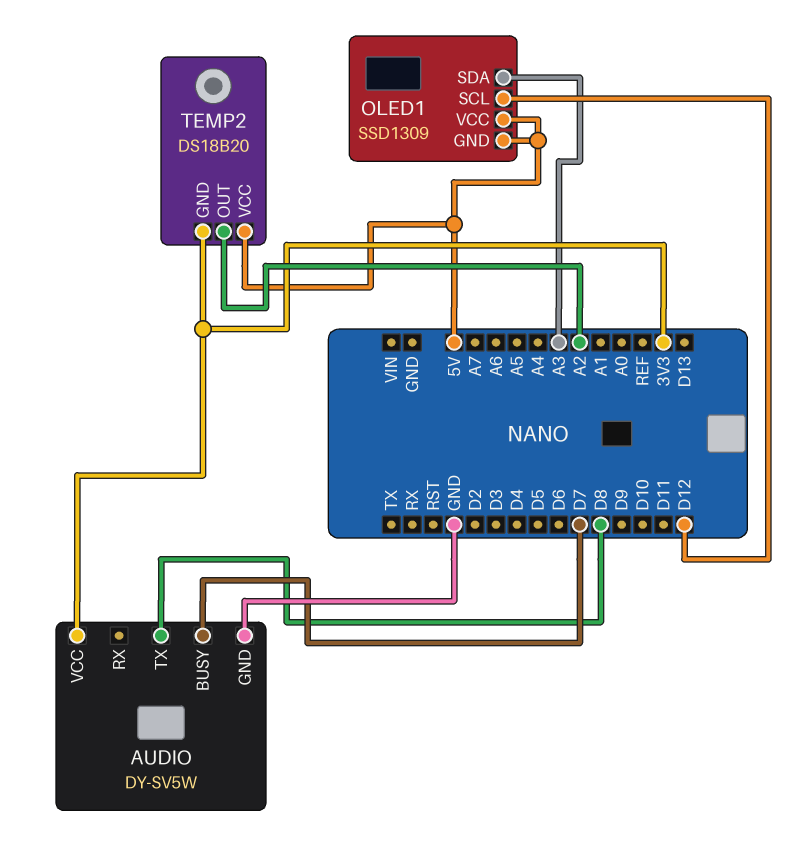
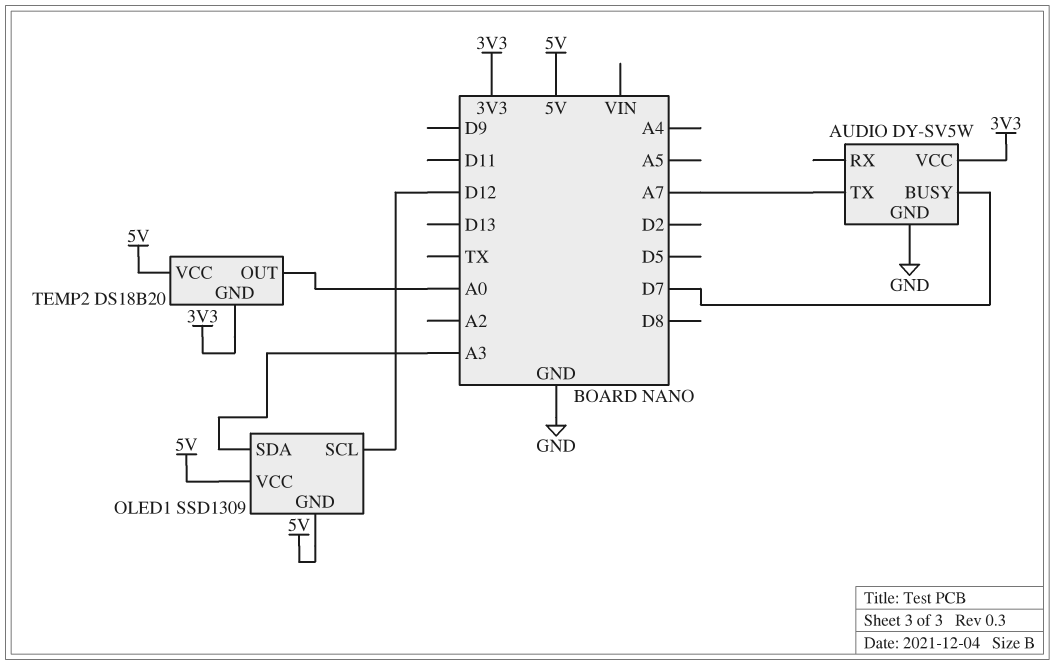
AUDIO pin TX: D8 -> A7
TEMP2 pin OUT: A2 -> A0

